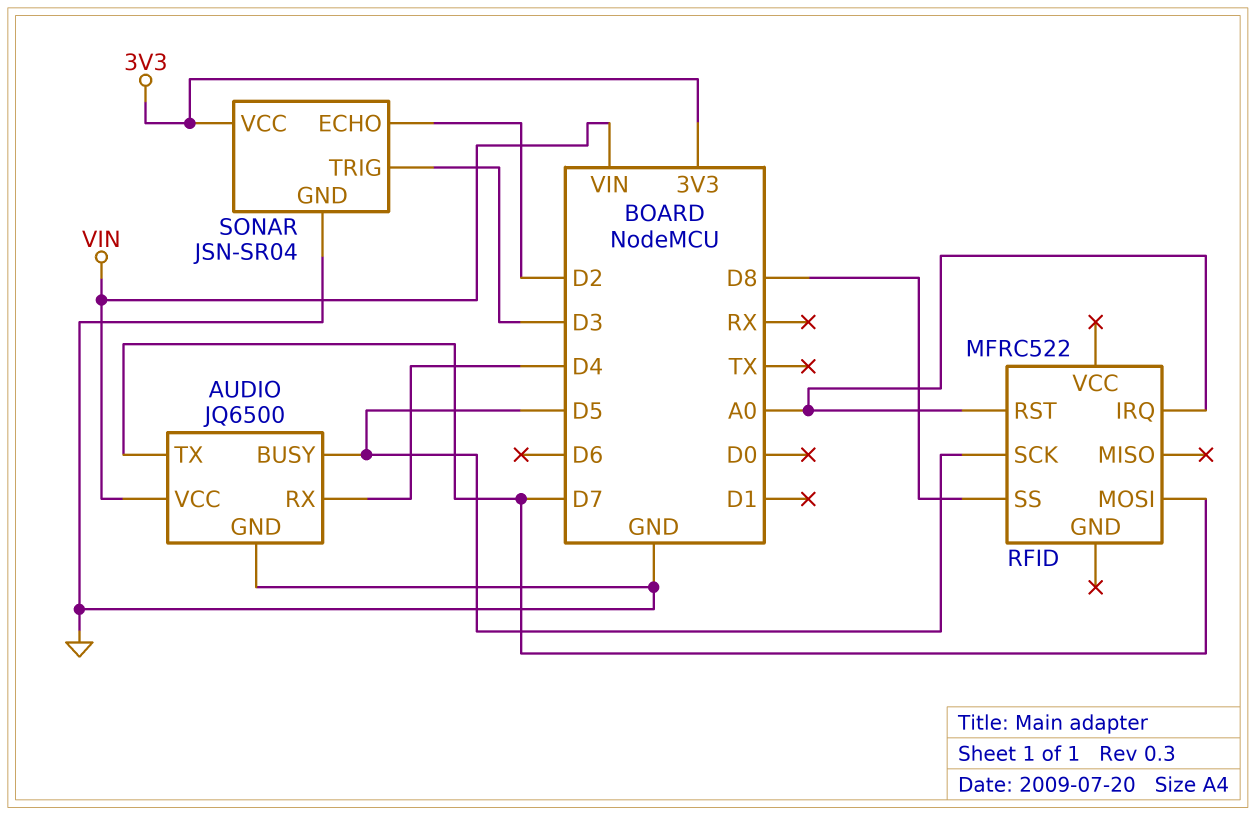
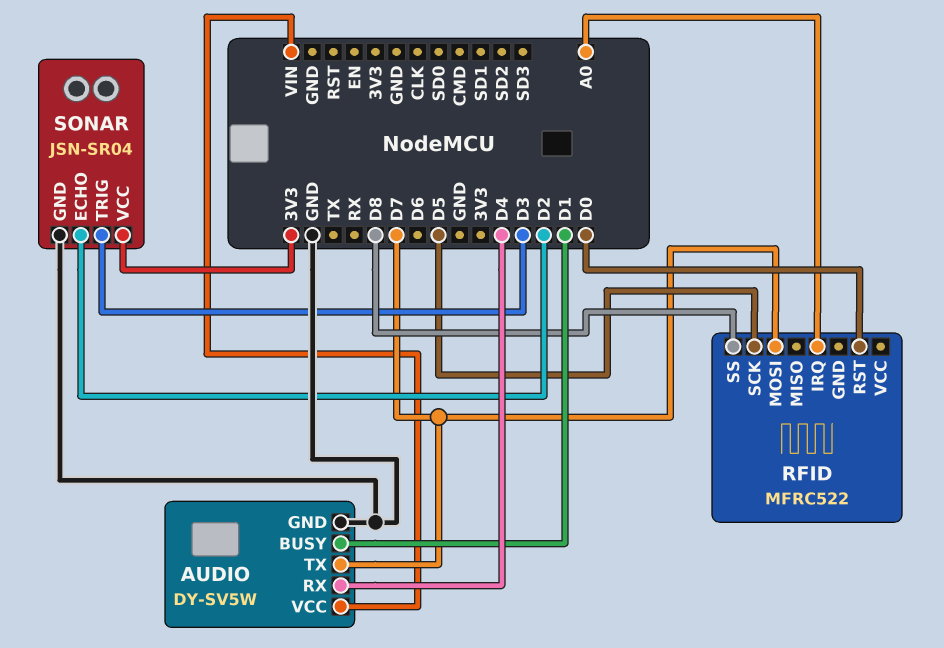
AUDIO: JQ6500 -> DY-SV5W
AUDIO pin BUSY: D5 -> D1
RFID pin RST: A0 -> D0

